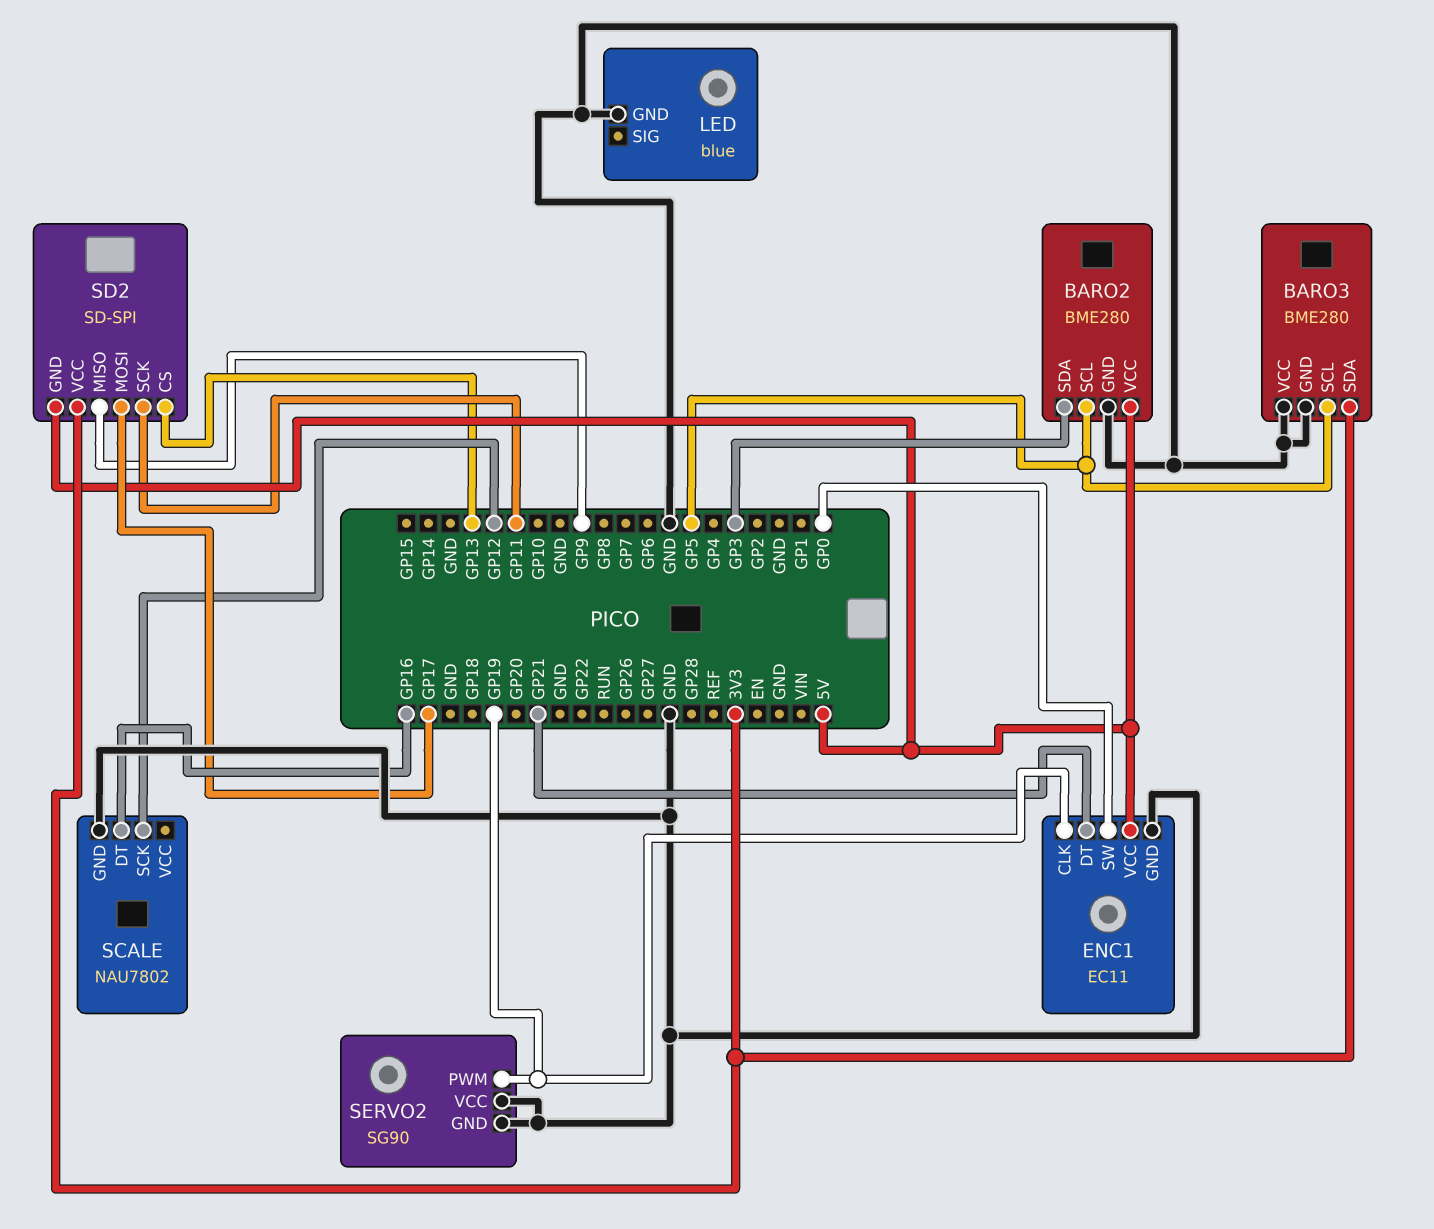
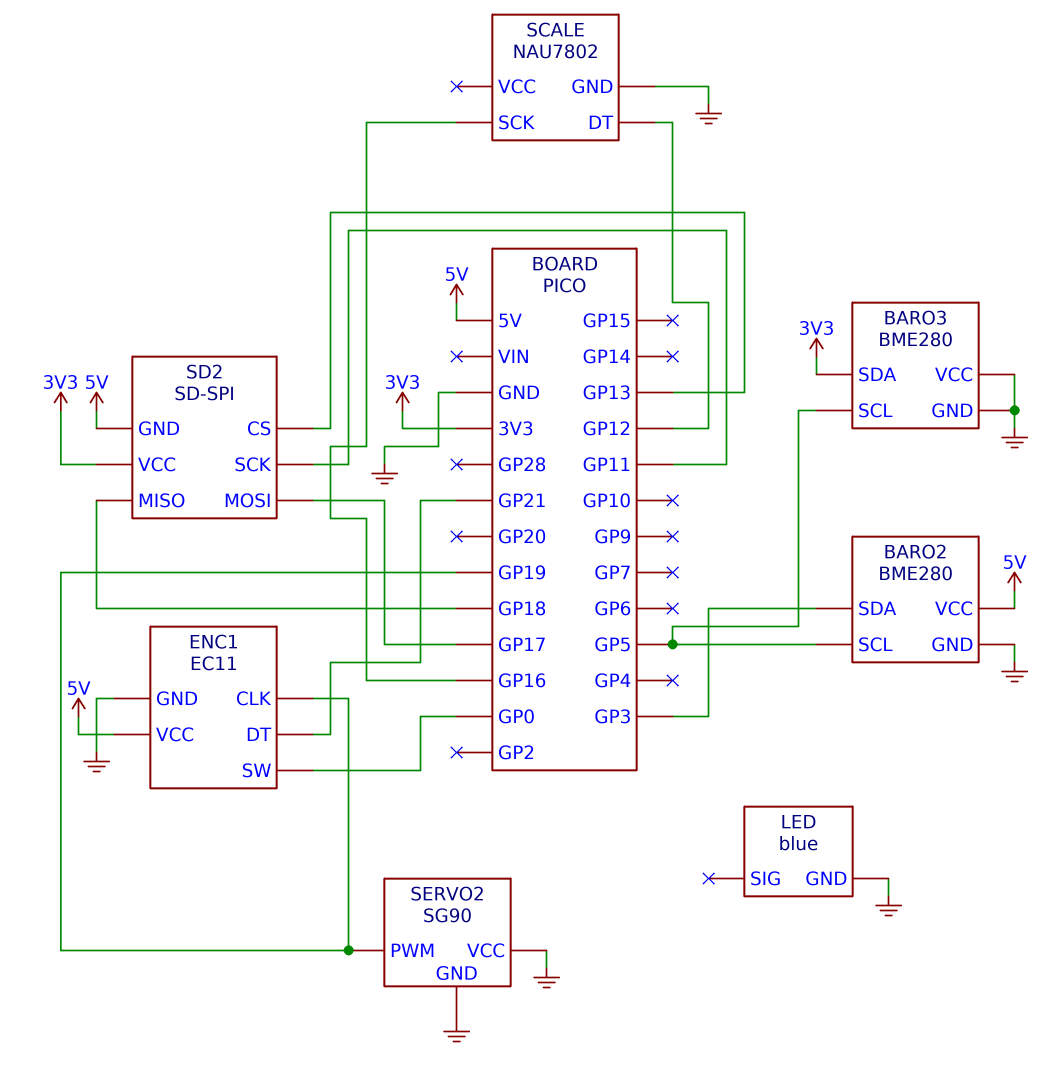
SCALE pin DT: GP16 -> GP12
SCALE pin SCK: GP12 -> GP16
SD2 pin MISO: GP9 -> GP18

